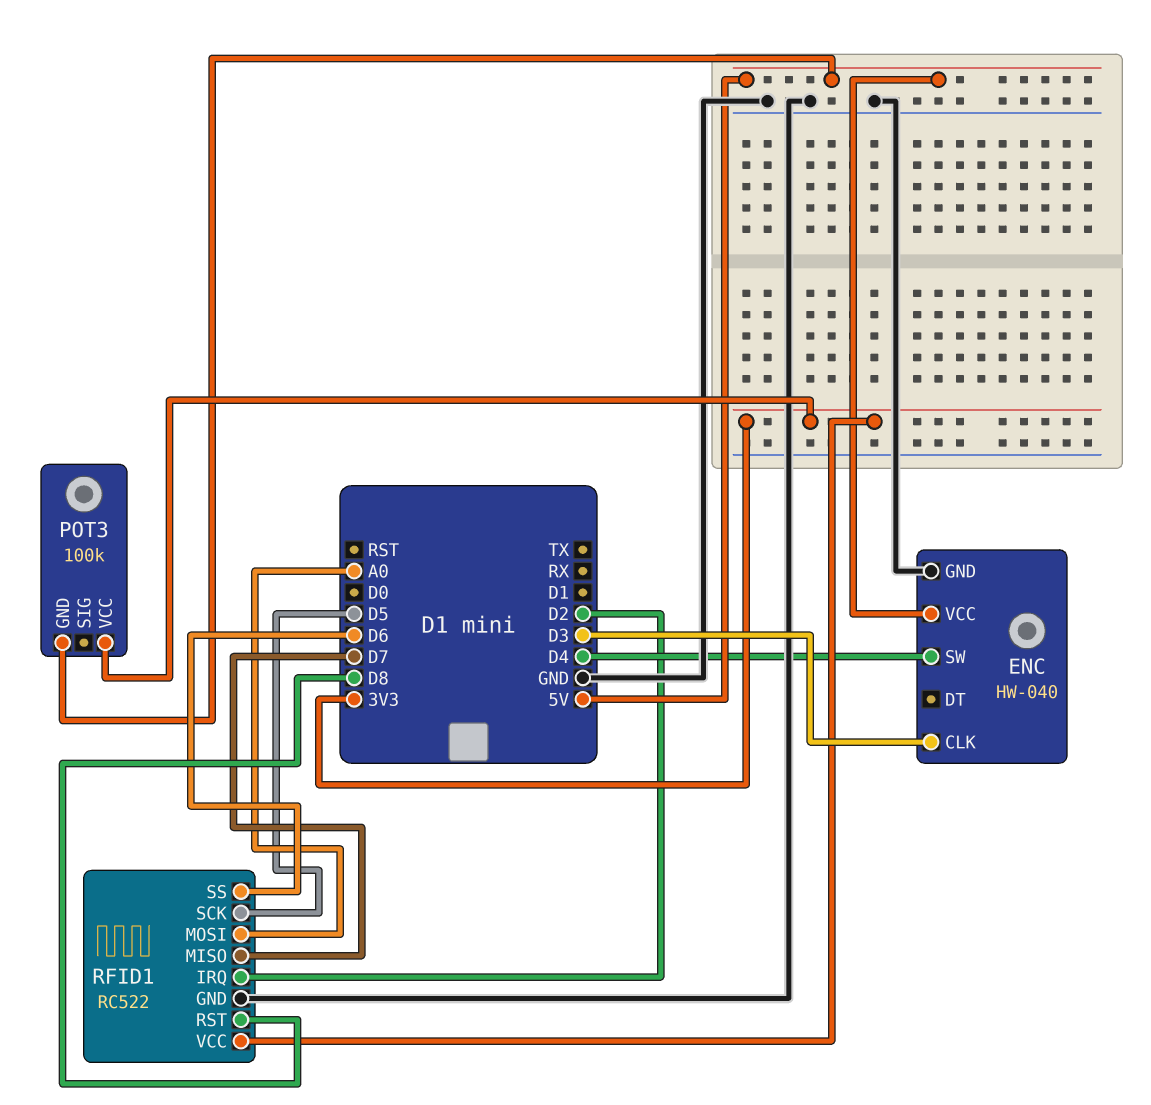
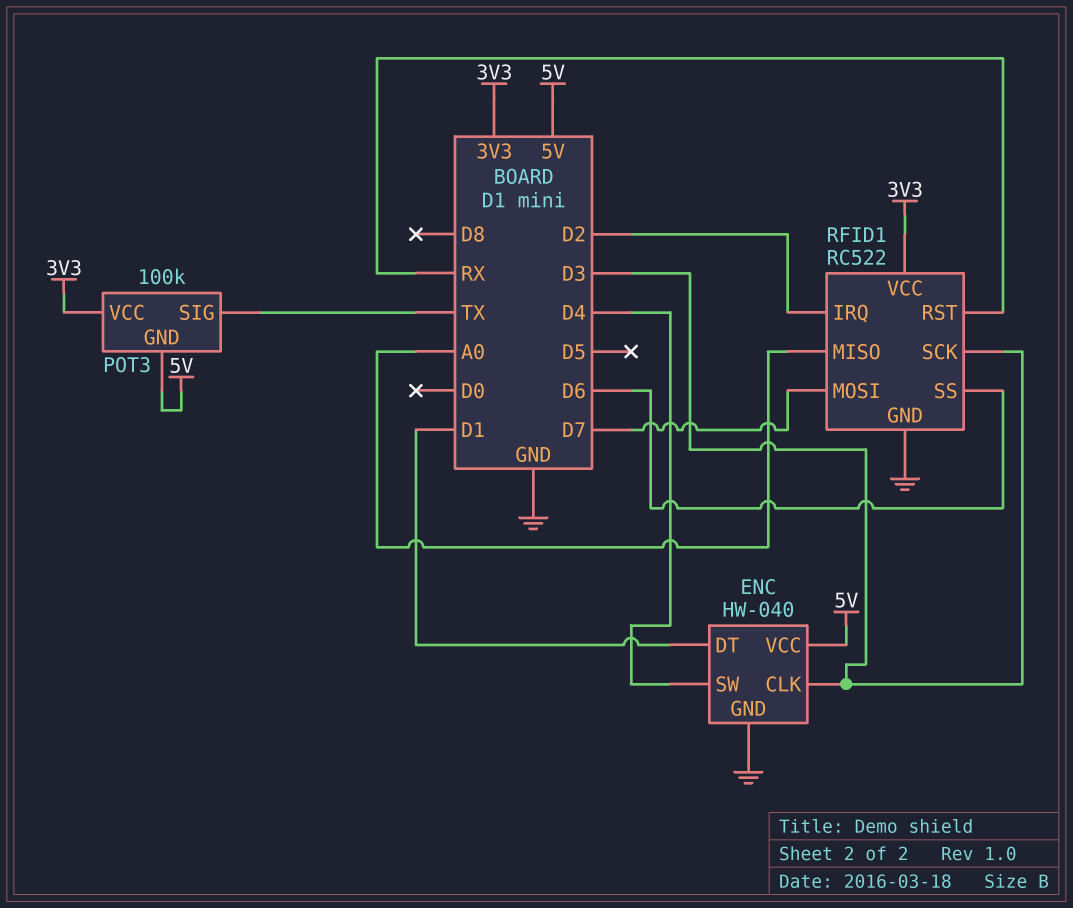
ENC pin DT: none -> D1
POT3 pin SIG: none -> TX
RFID1 pin MISO: D7 -> A0
RFID1 pin MOSI: A0 -> D7
RFID1 pin RST: D8 -> RX
RFID1 pin SCK: D5 -> D3

